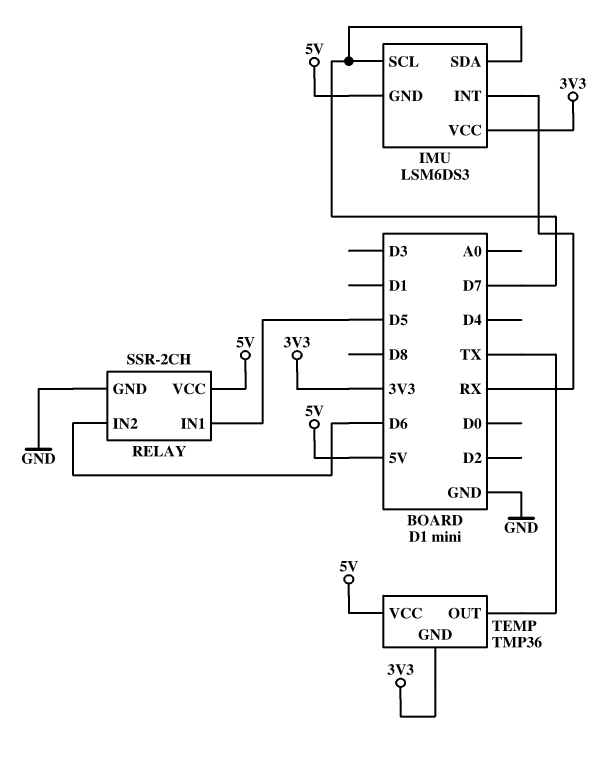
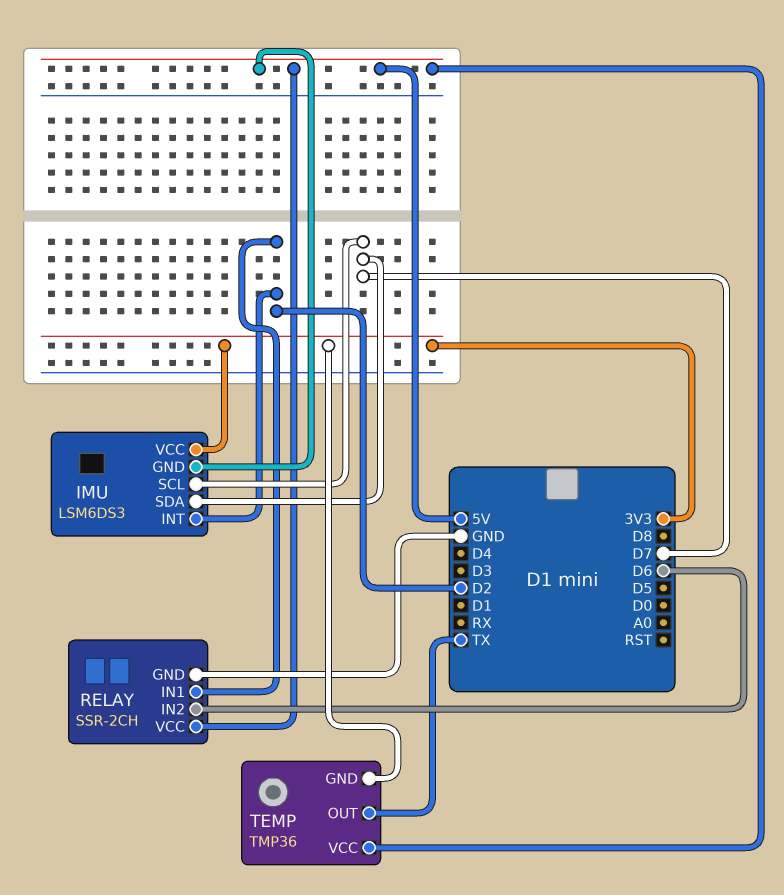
IMU pin INT: RX -> D2
RELAY pin IN1: D5 -> D2

